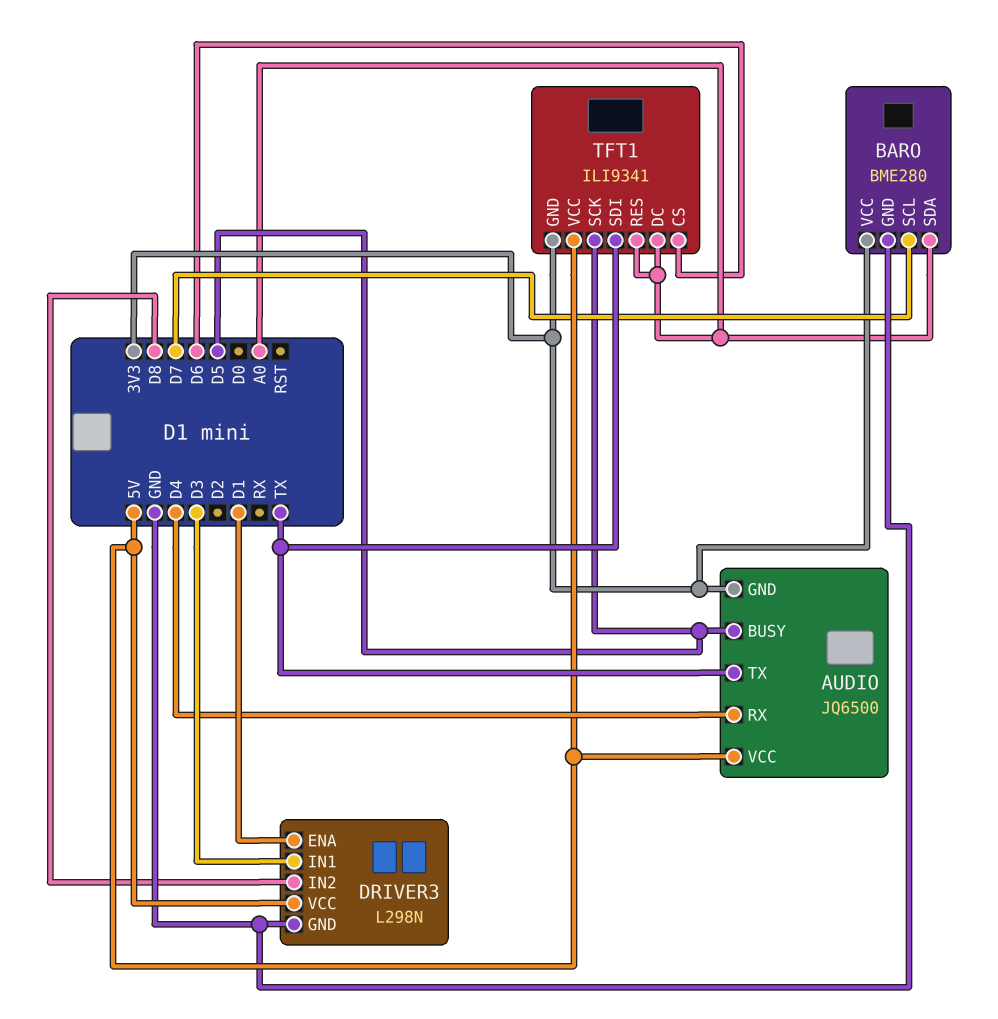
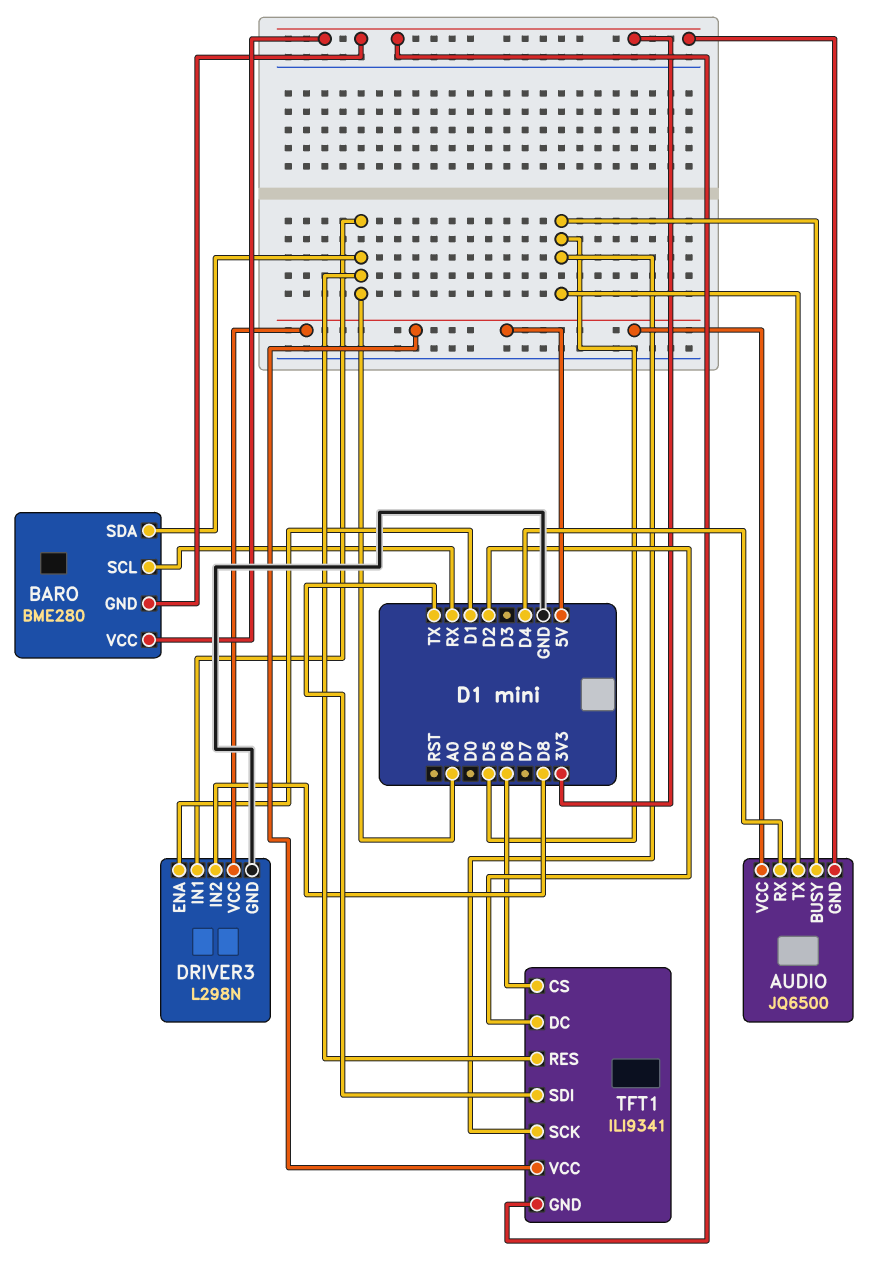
AUDIO pin TX: TX -> D5
BARO pin GND: GND -> 3V3
BARO pin SCL: D7 -> RX
DRIVER3 pin IN1: D3 -> A0
TFT1 pin DC: A0 -> D2

